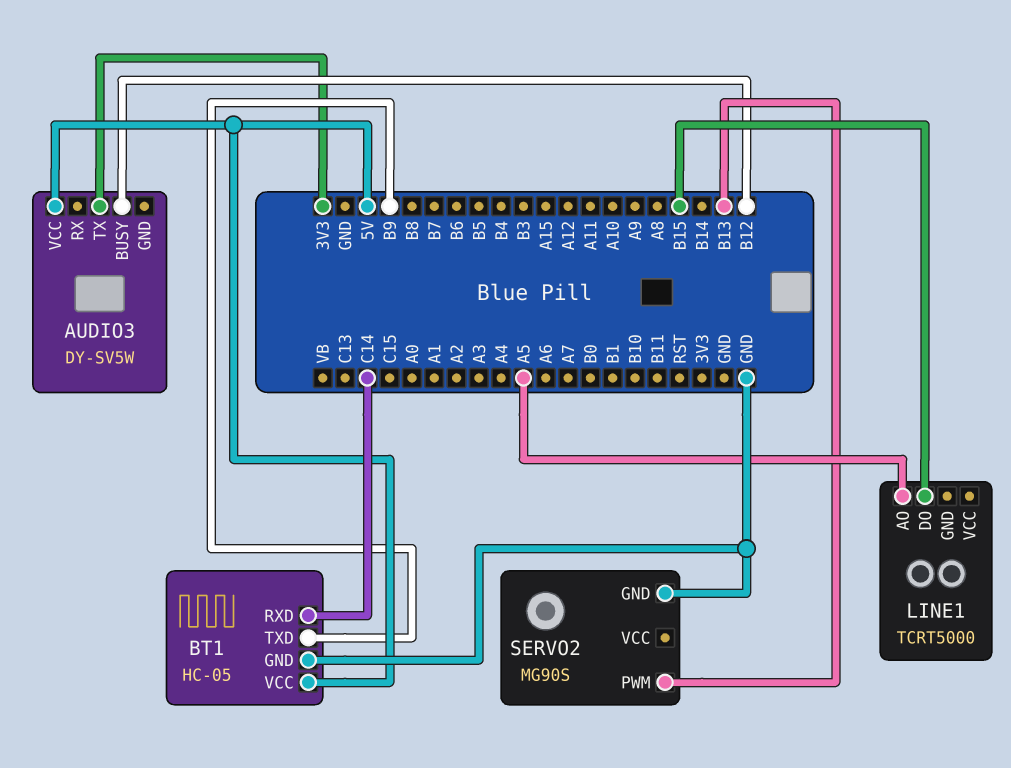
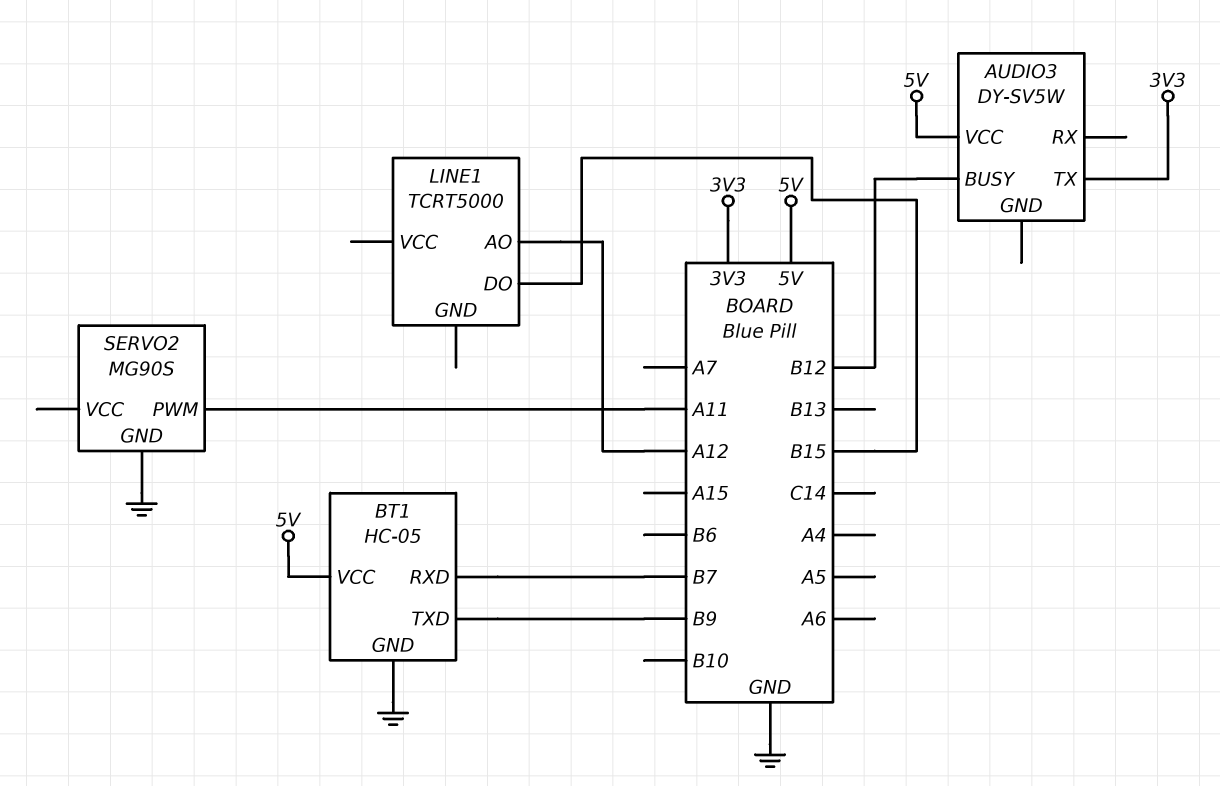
BT1 pin RXD: C14 -> B7
LINE1 pin AO: A5 -> A12
SERVO2 pin PWM: B13 -> A11

